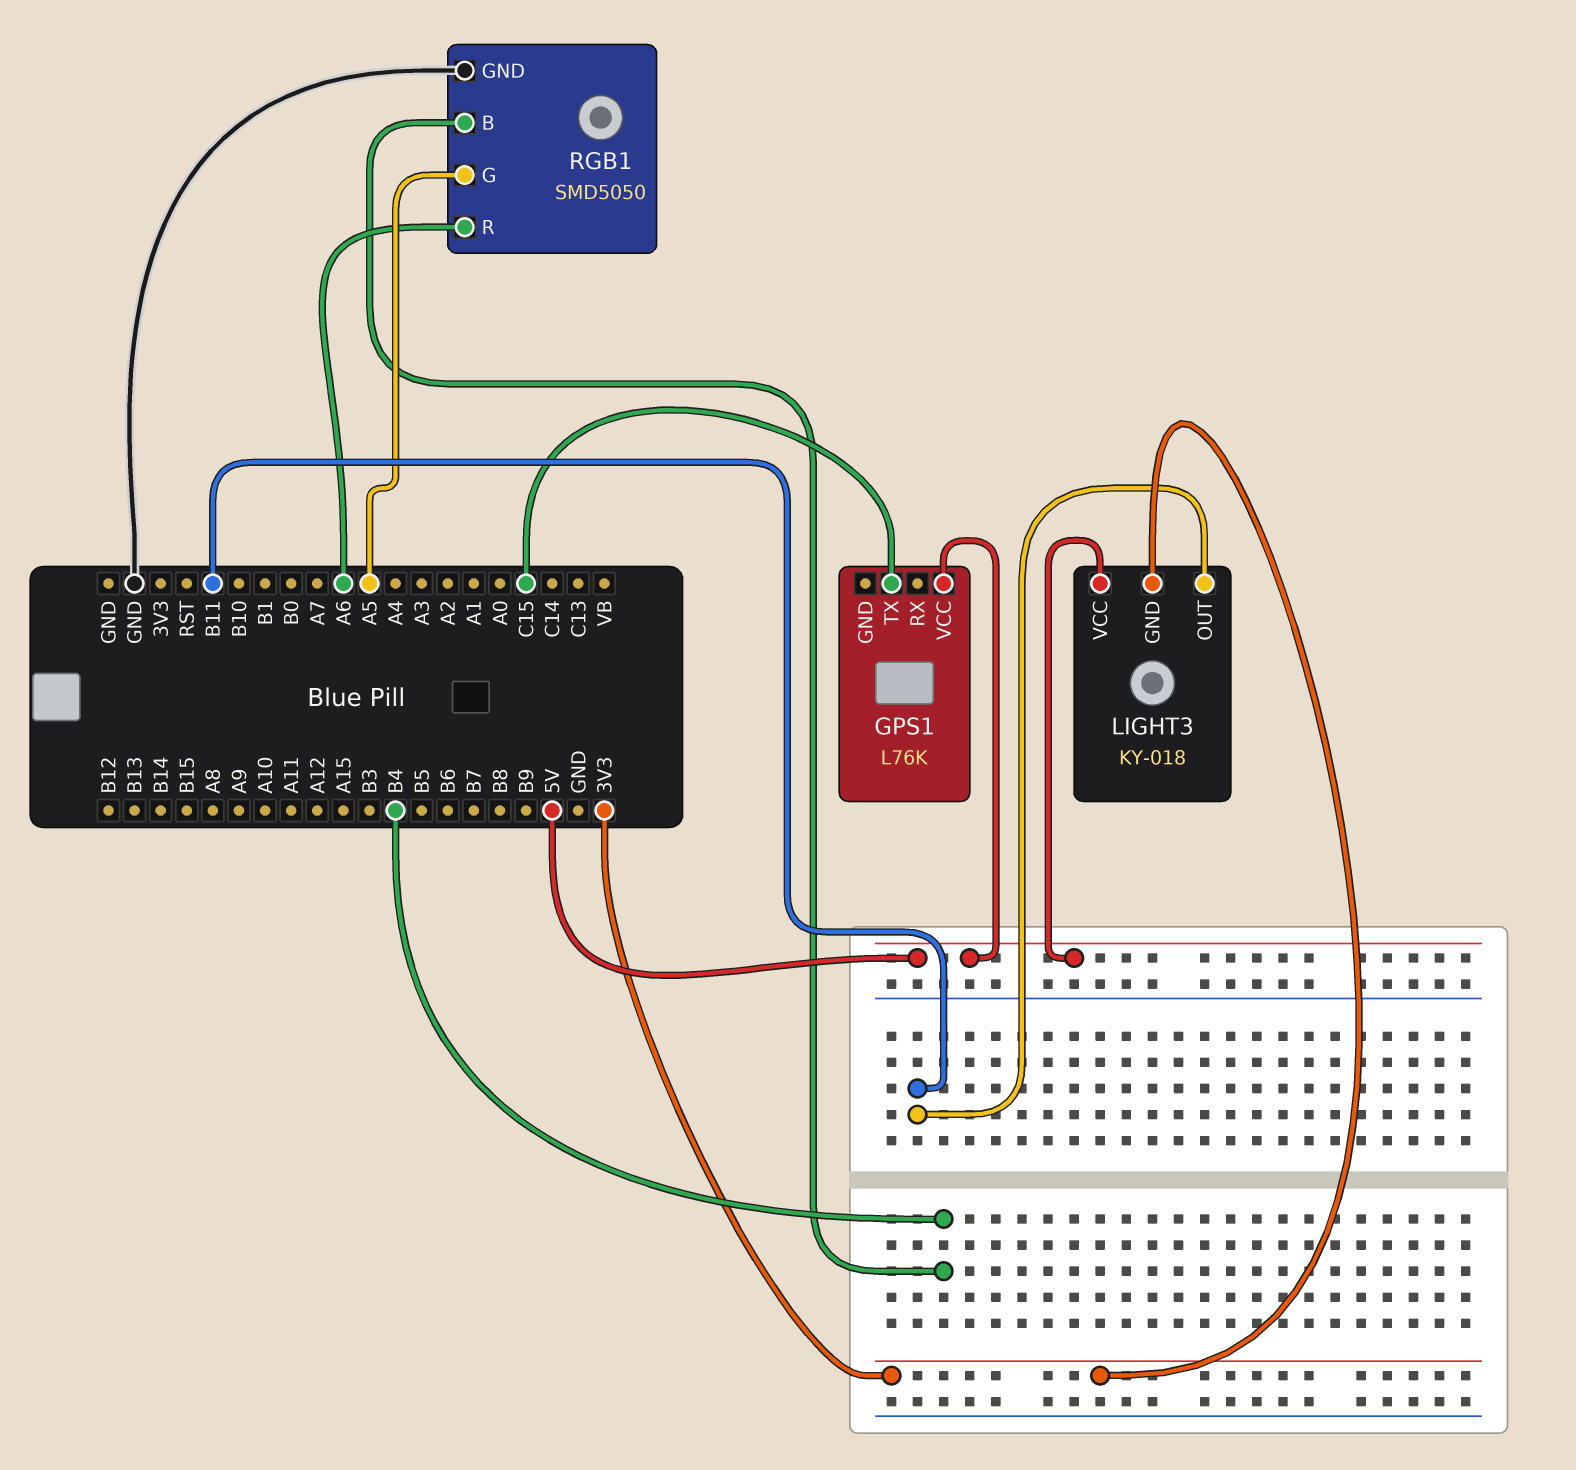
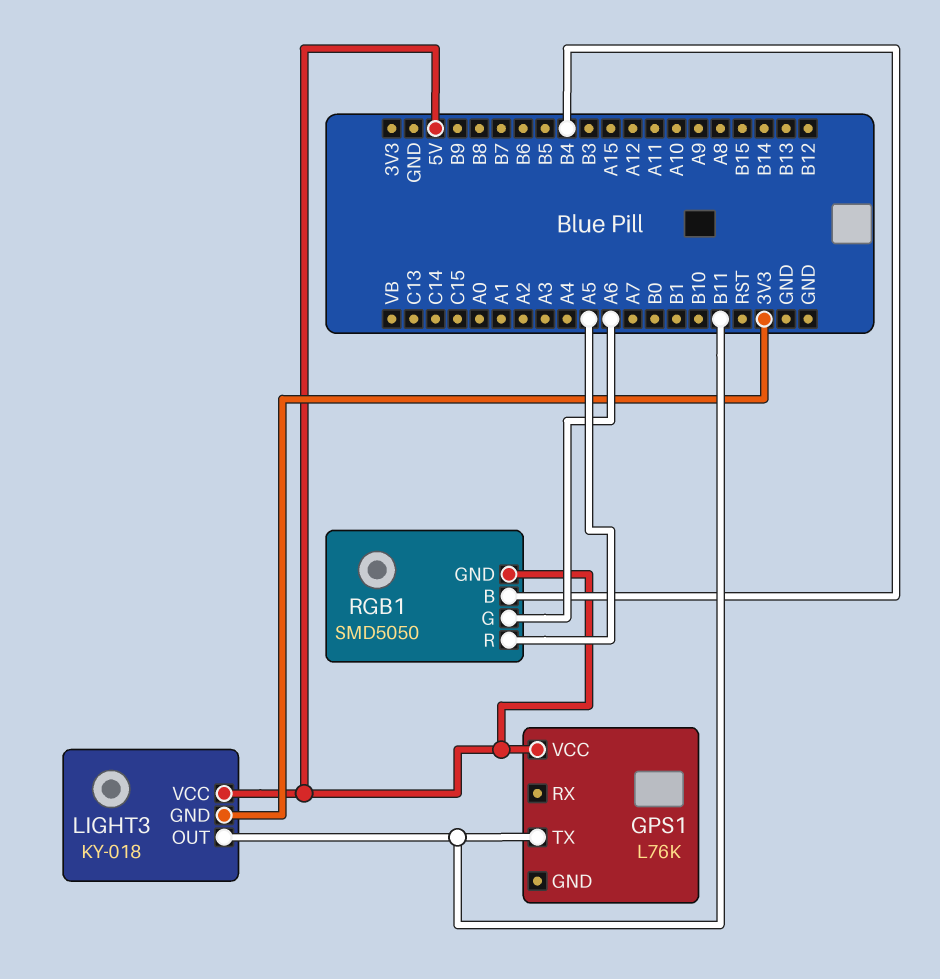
GPS1 pin TX: C15 -> B11
RGB1 pin G: A5 -> A6
RGB1 pin GND: GND -> 5V
RGB1 pin R: A6 -> A5

